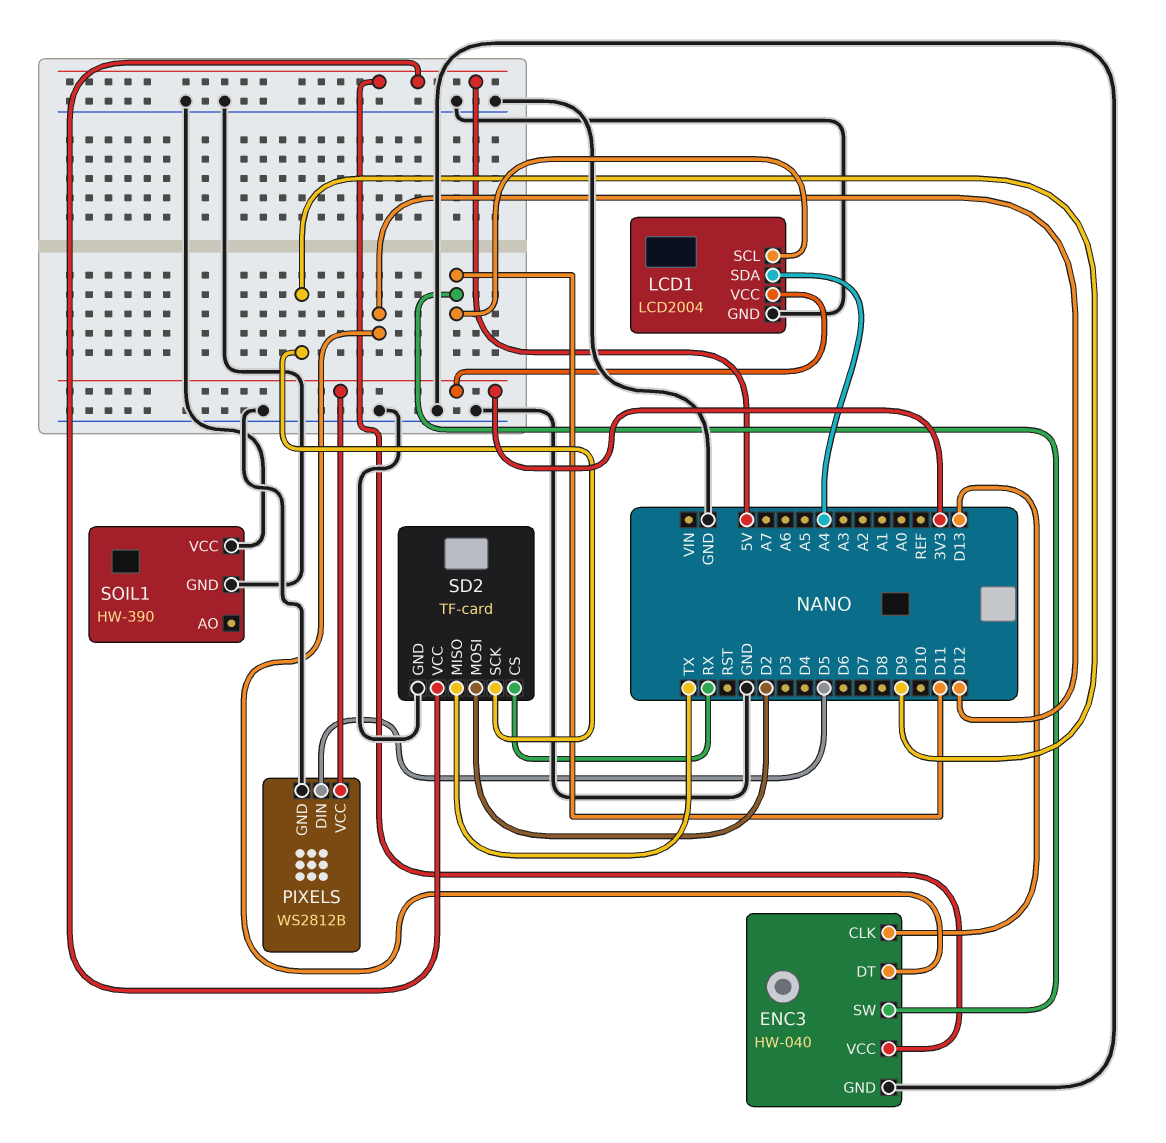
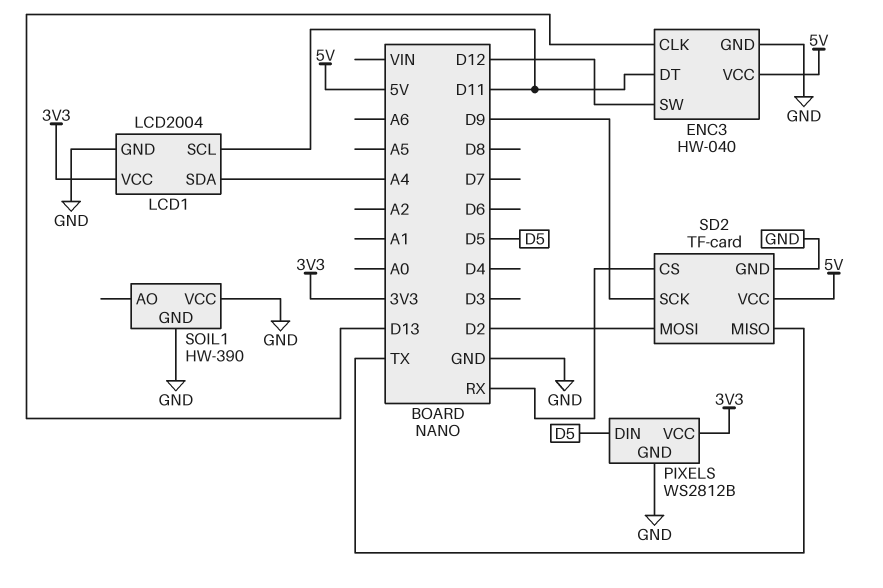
ENC3 pin DT: D12 -> D11
ENC3 pin SW: D11 -> D12

